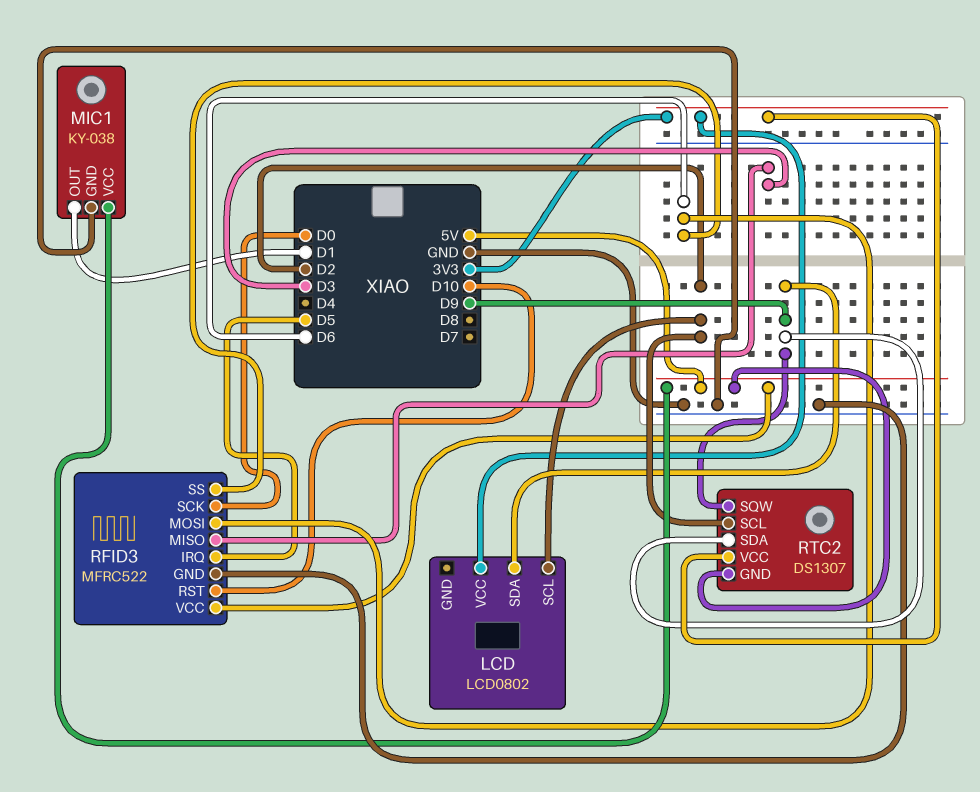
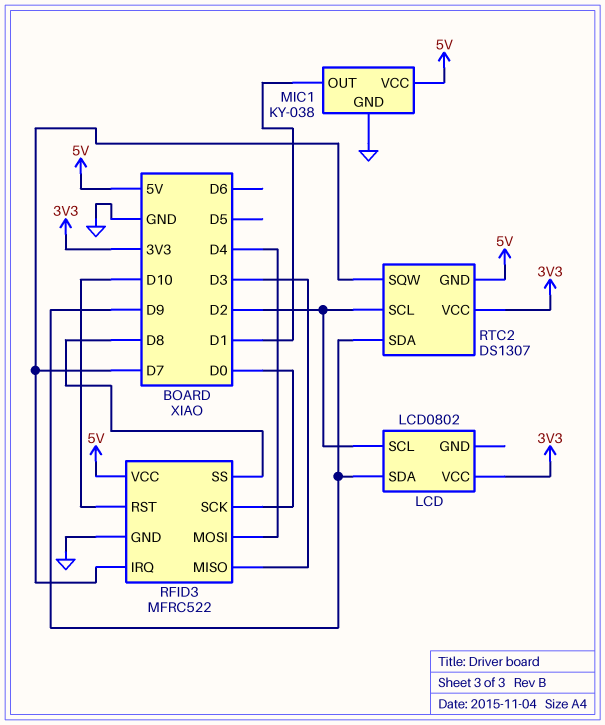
RFID3 pin IRQ: D5 -> D7
RFID3 pin MOSI: D6 -> D4
RFID3 pin SS: D6 -> D8
RTC2 pin SQW: D9 -> D7

